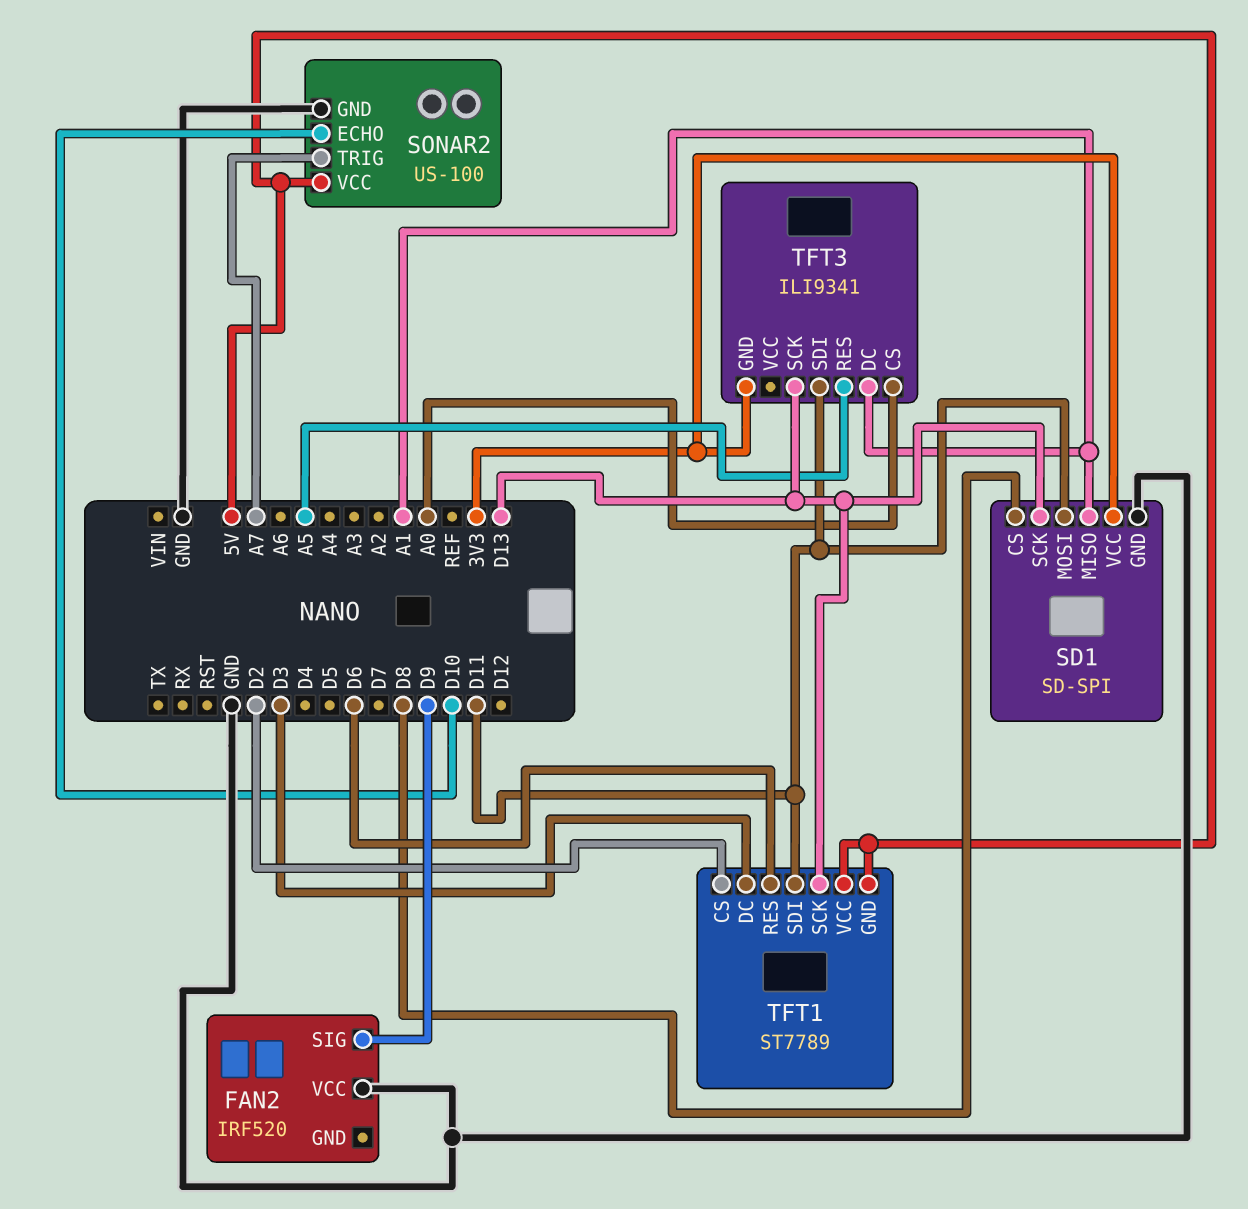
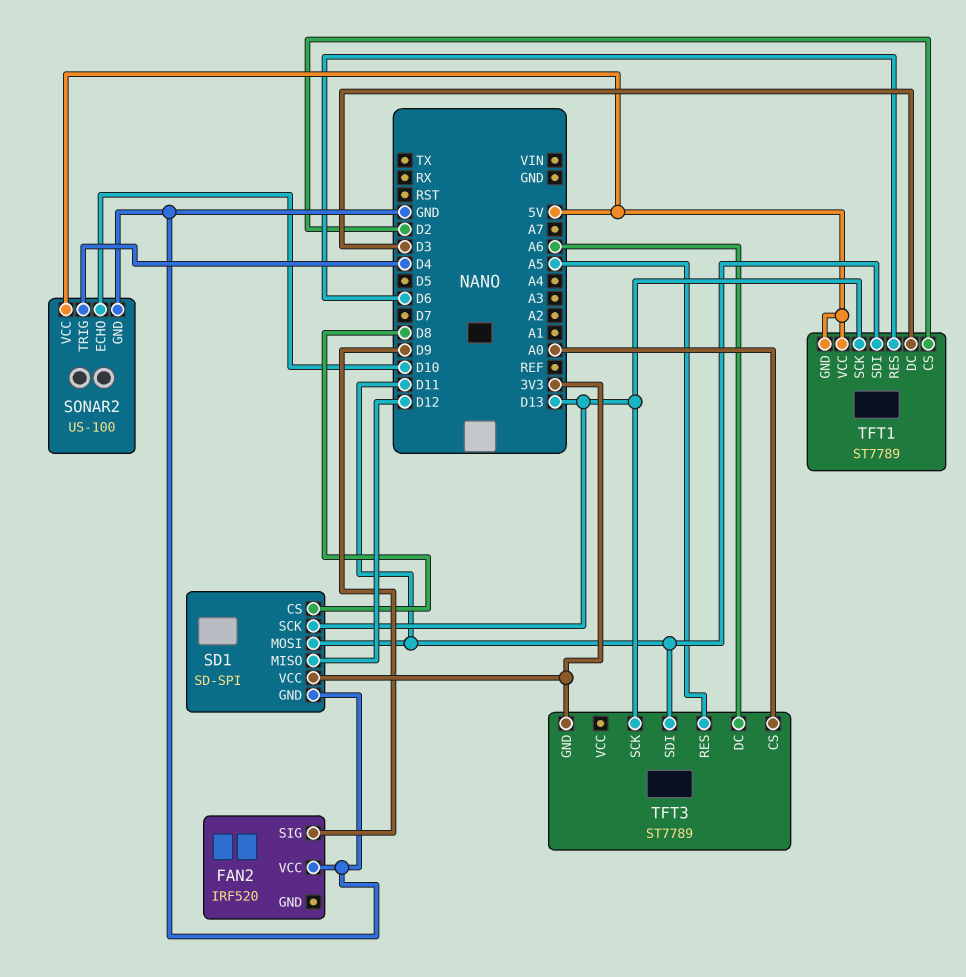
SD1 pin MISO: A1 -> D12
SONAR2 pin TRIG: A7 -> D4
TFT3: ILI9341 -> ST7789
TFT3 pin DC: A1 -> A6

